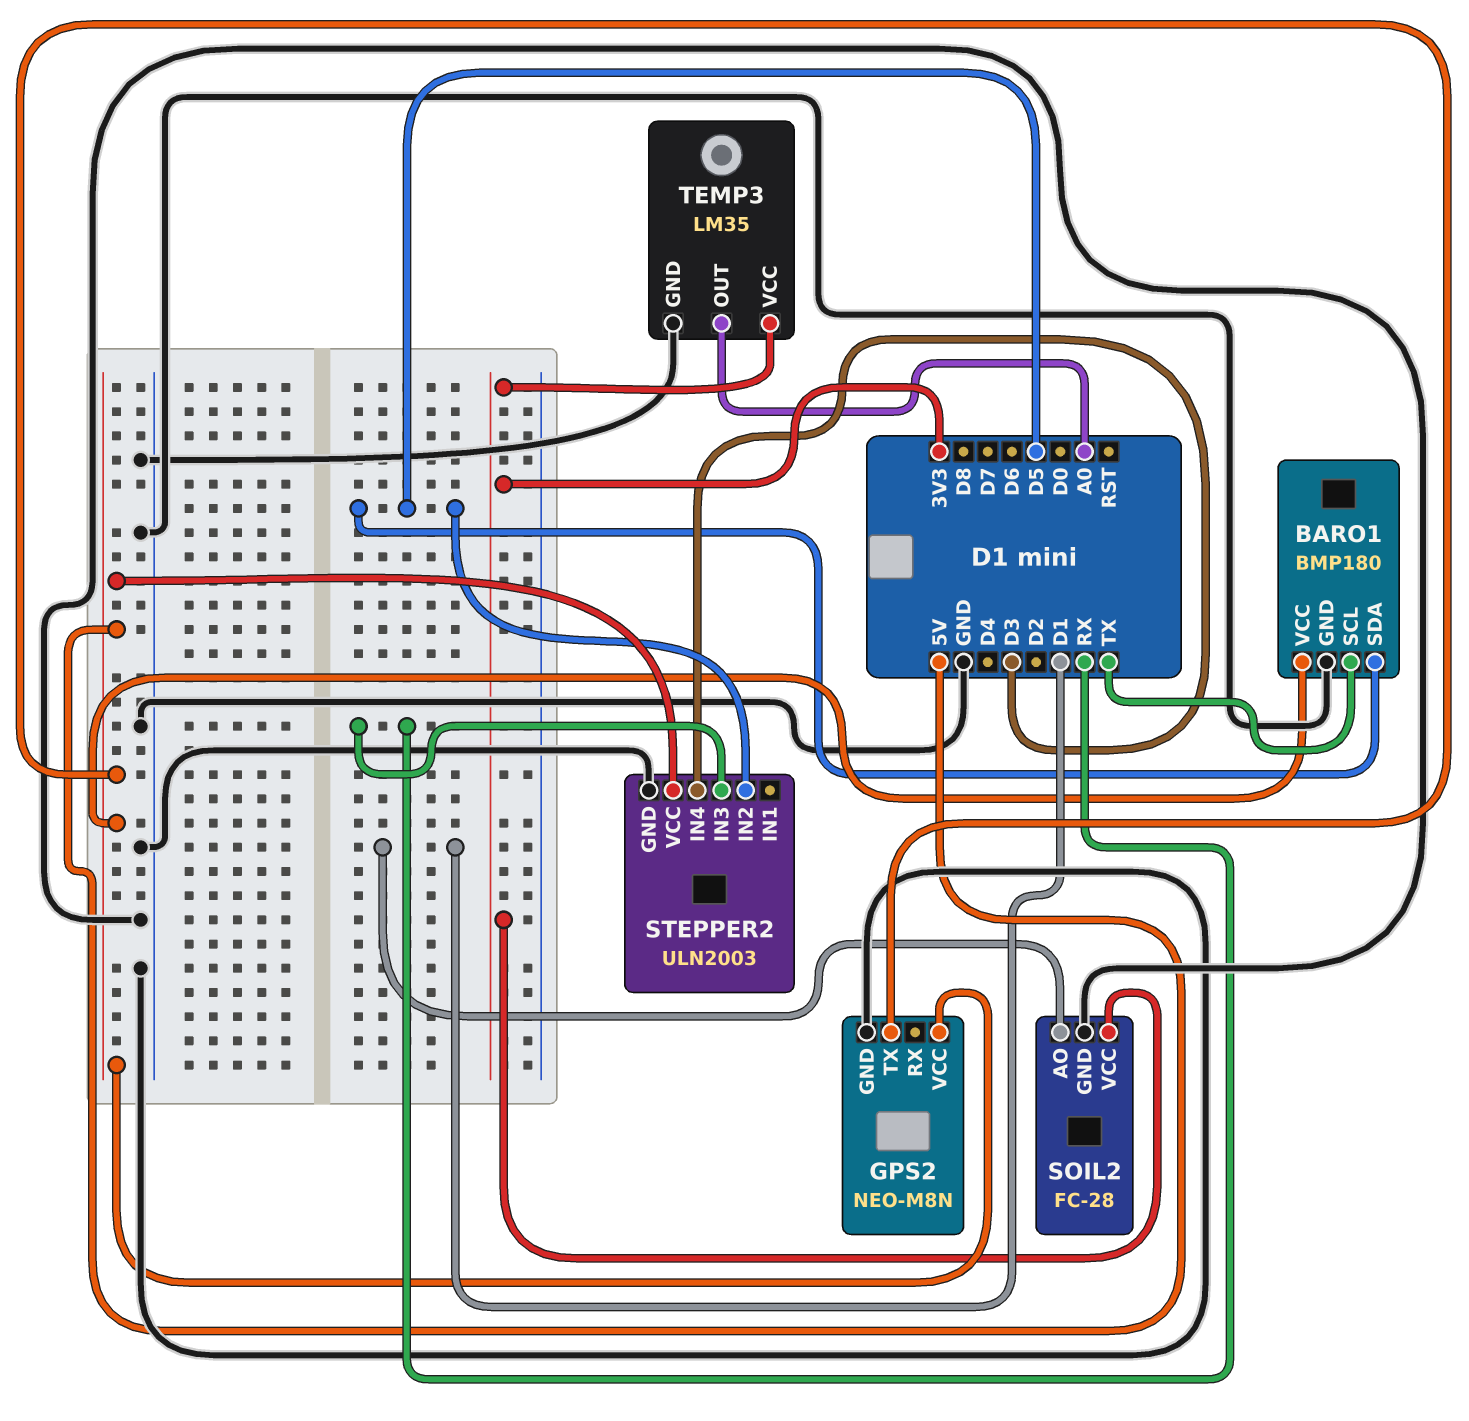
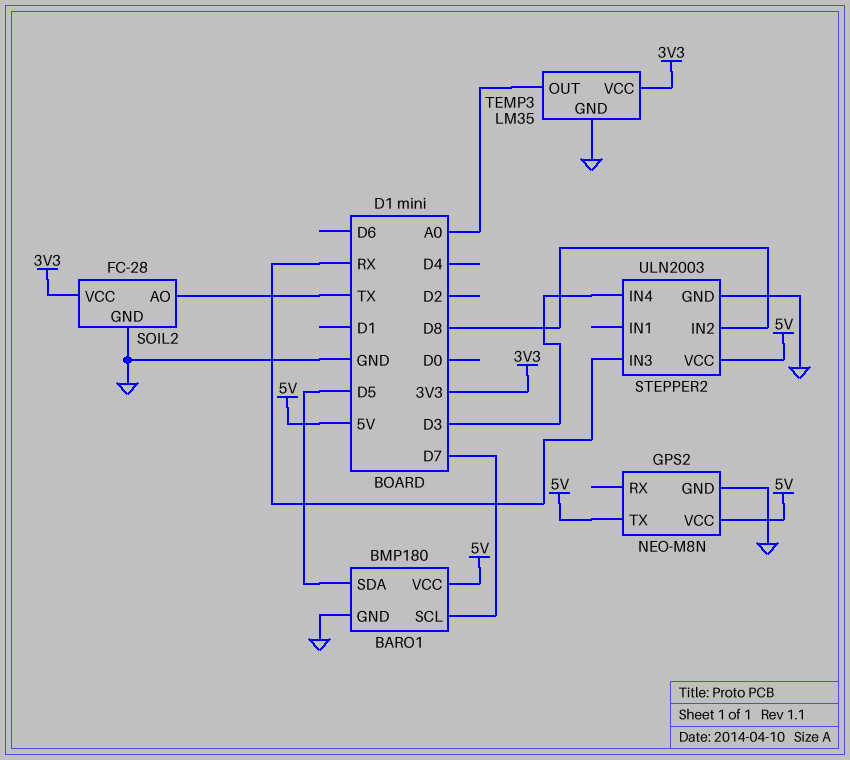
BARO1 pin SCL: TX -> D7
SOIL2 pin AO: D1 -> TX
STEPPER2 pin IN2: D5 -> D8

